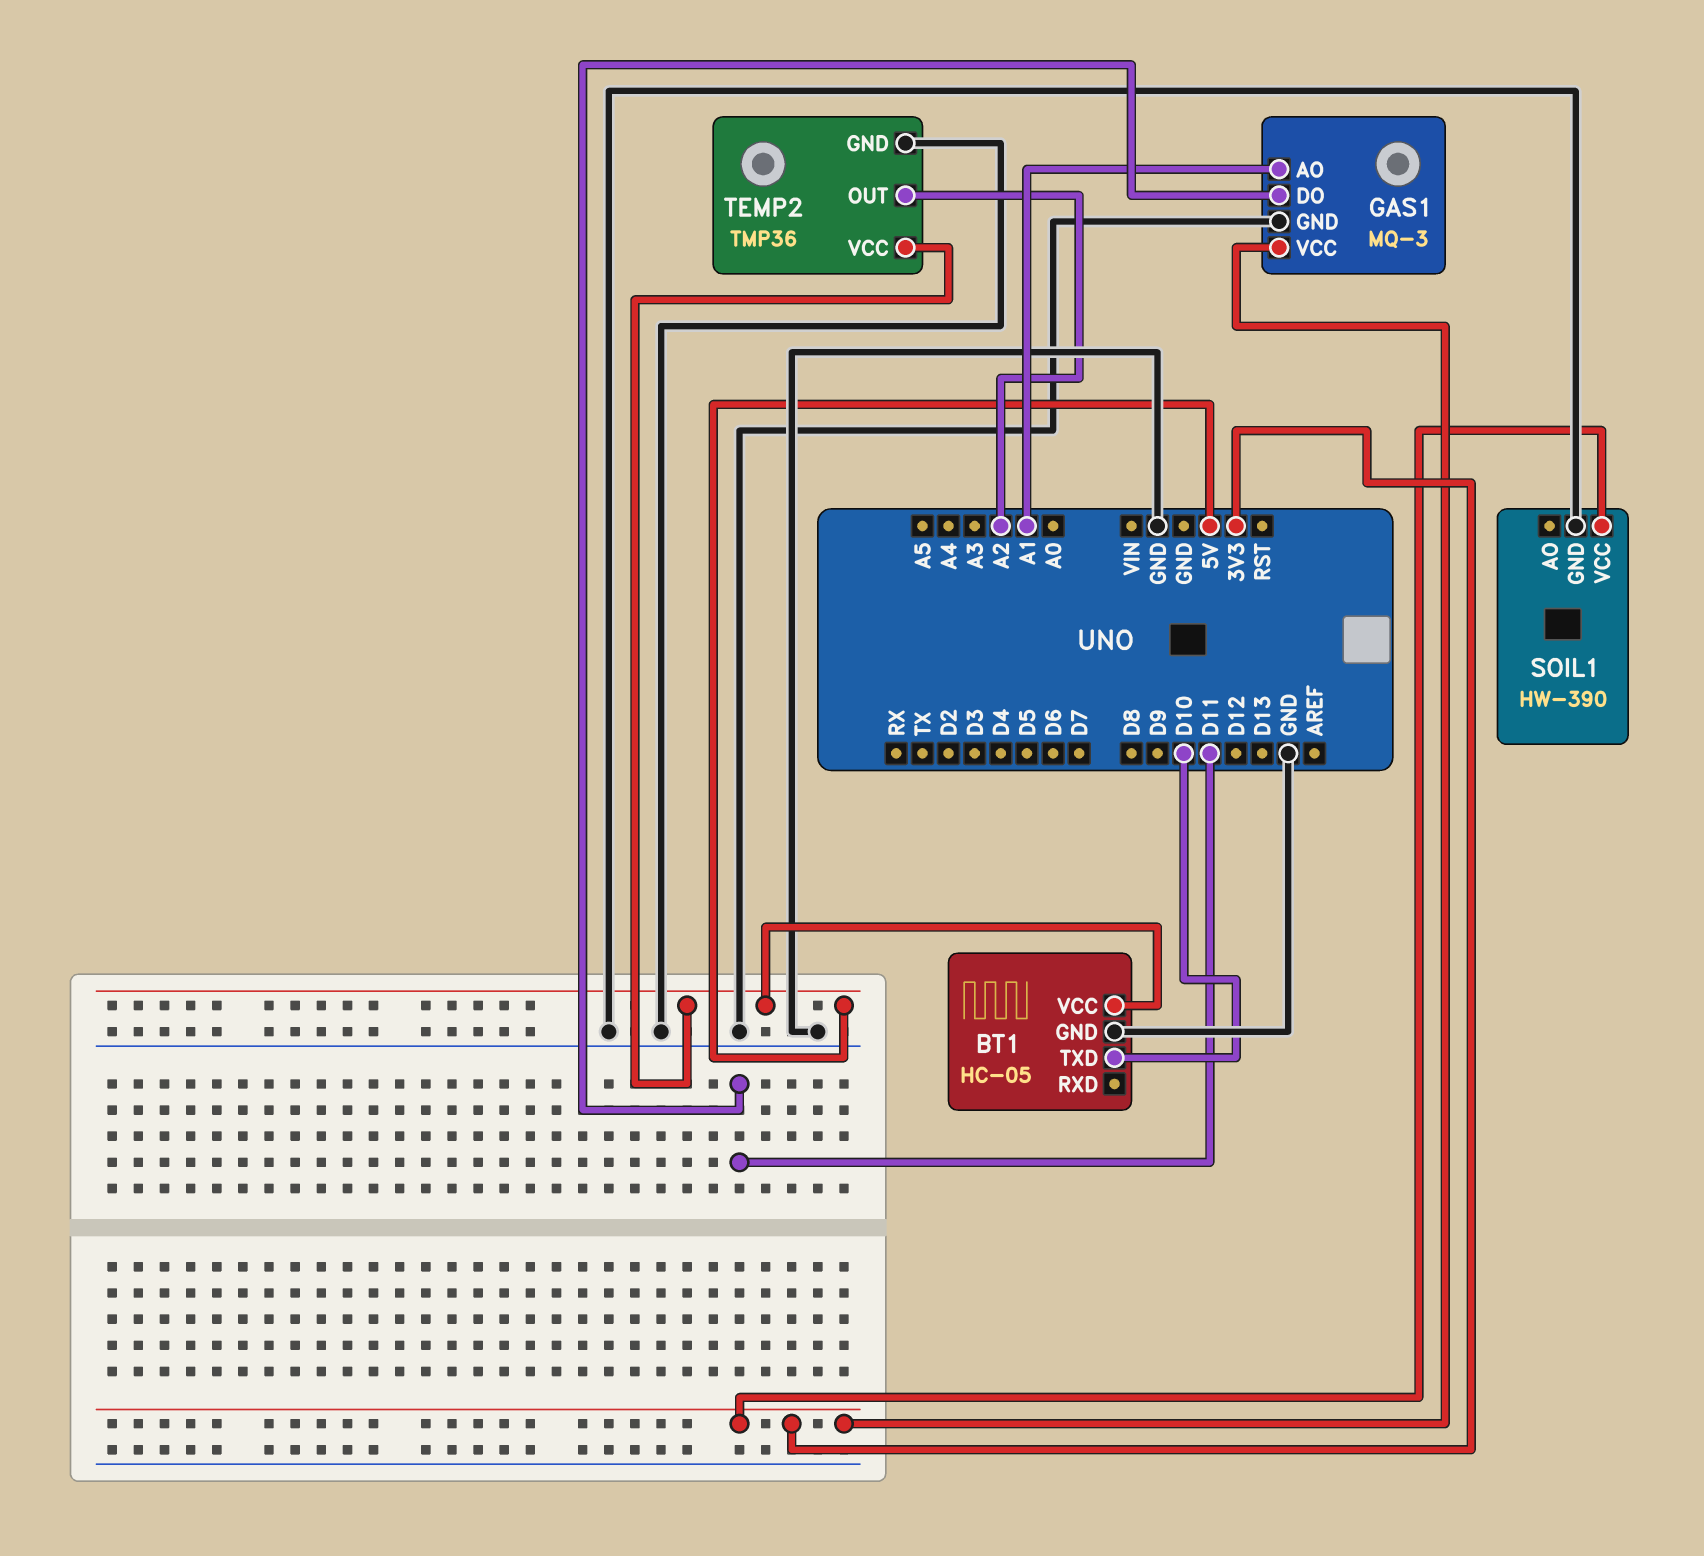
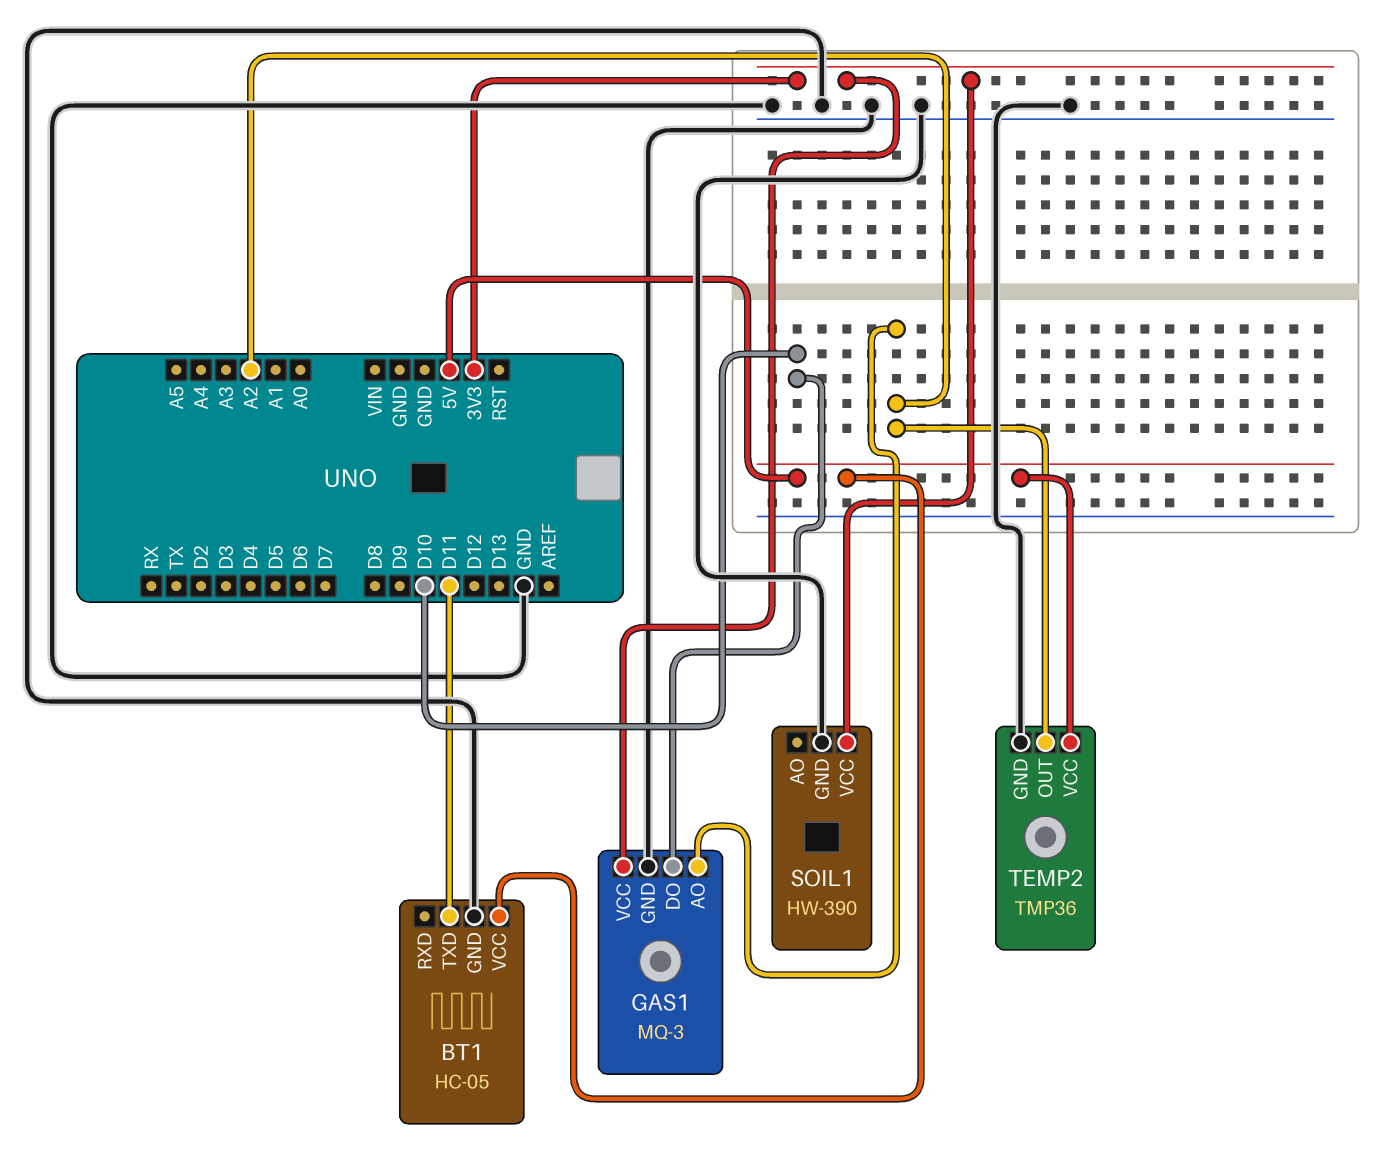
BT1 pin TXD: D10 -> D11
GAS1 pin AO: A1 -> A2
GAS1 pin DO: D11 -> D10

